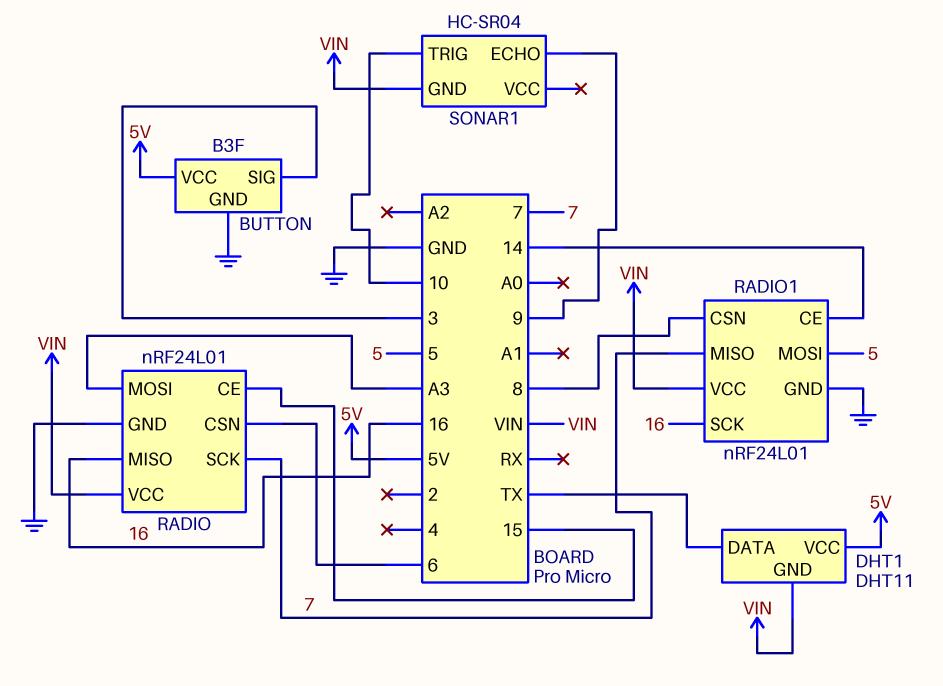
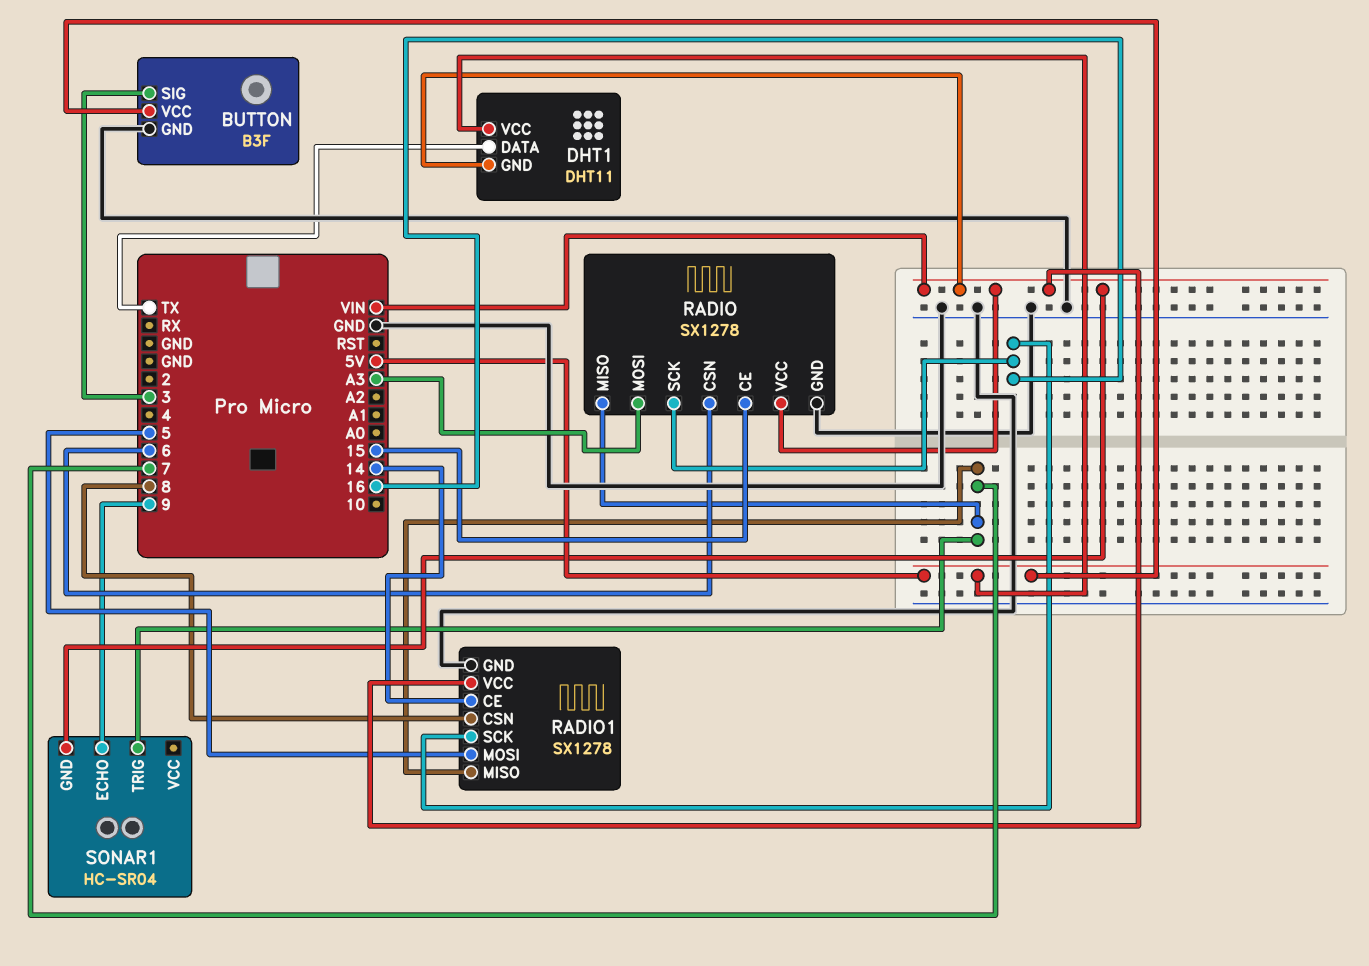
RADIO: nRF24L01 -> SX1278
RADIO pin MISO: 16 -> 7
RADIO pin SCK: 7 -> 16
RADIO1: nRF24L01 -> SX1278
SONAR1 pin TRIG: 10 -> 7

